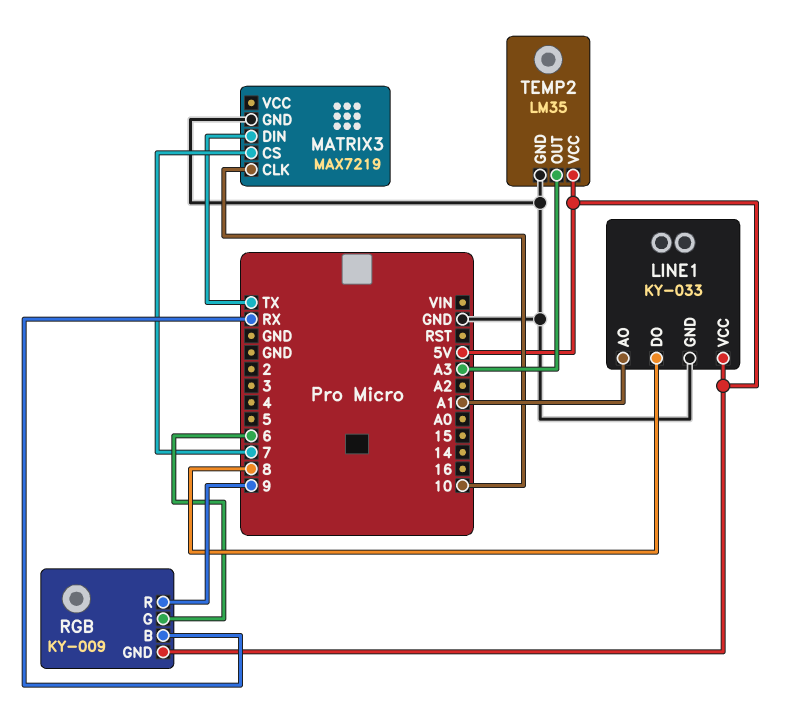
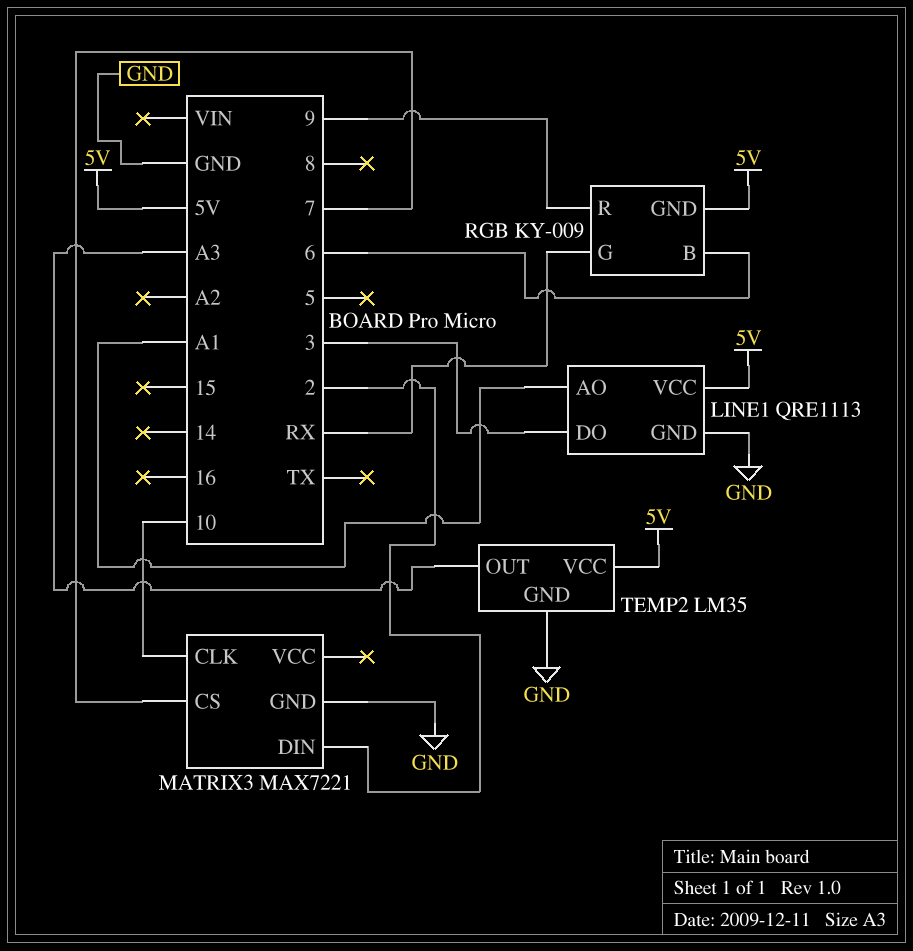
LINE1: KY-033 -> QRE1113
LINE1 pin DO: 8 -> 3
MATRIX3: MAX7219 -> MAX7221
MATRIX3 pin DIN: TX -> 2
RGB pin B: RX -> 6
RGB pin G: 6 -> RX

